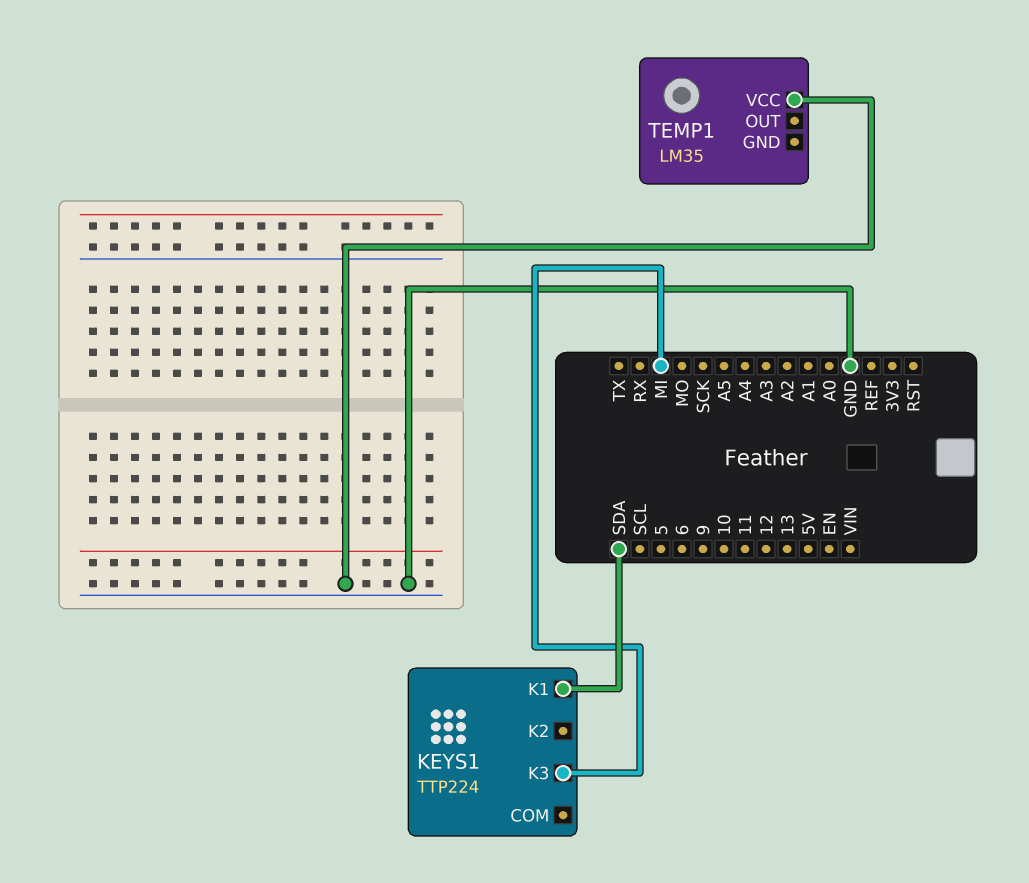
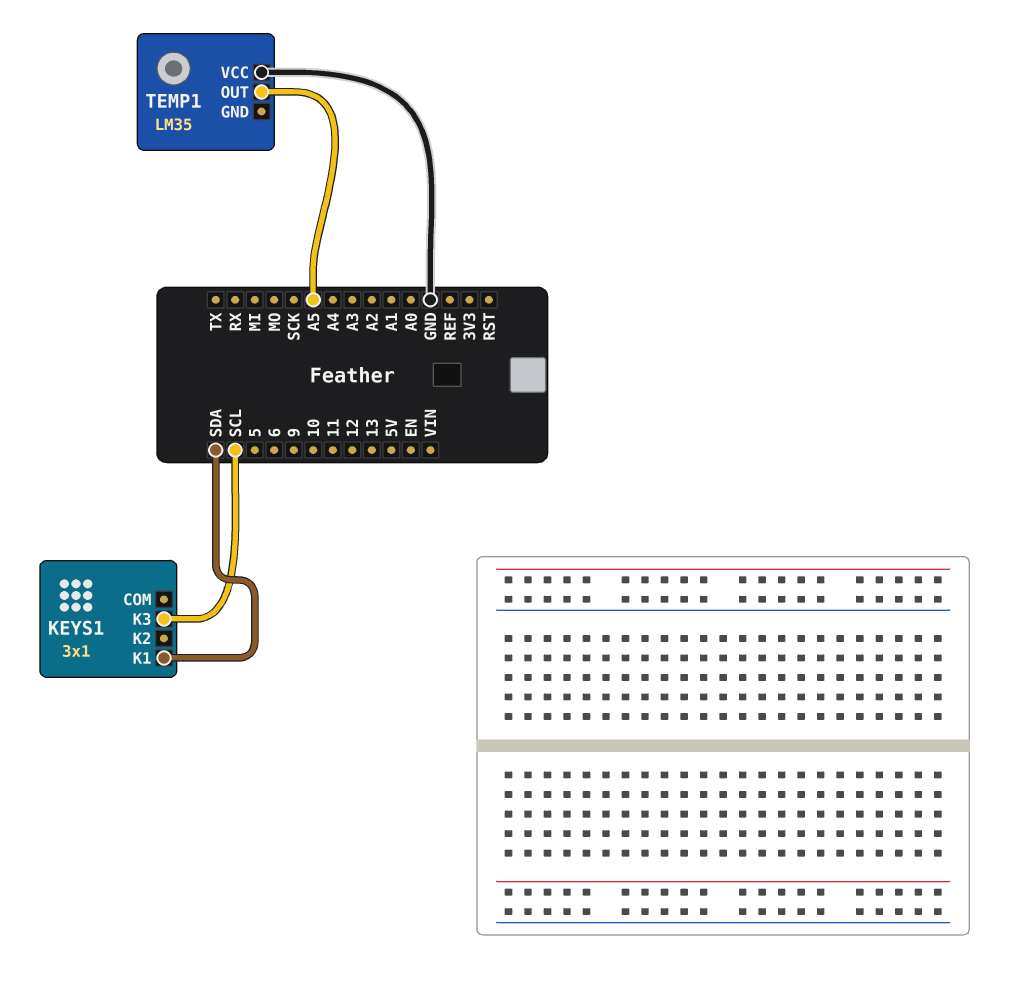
KEYS1: TTP224 -> 3x1
KEYS1 pin K3: MI -> SCL
TEMP1 pin OUT: none -> A5

